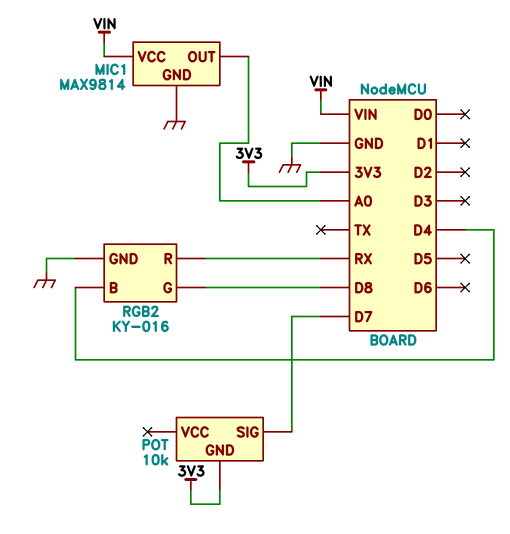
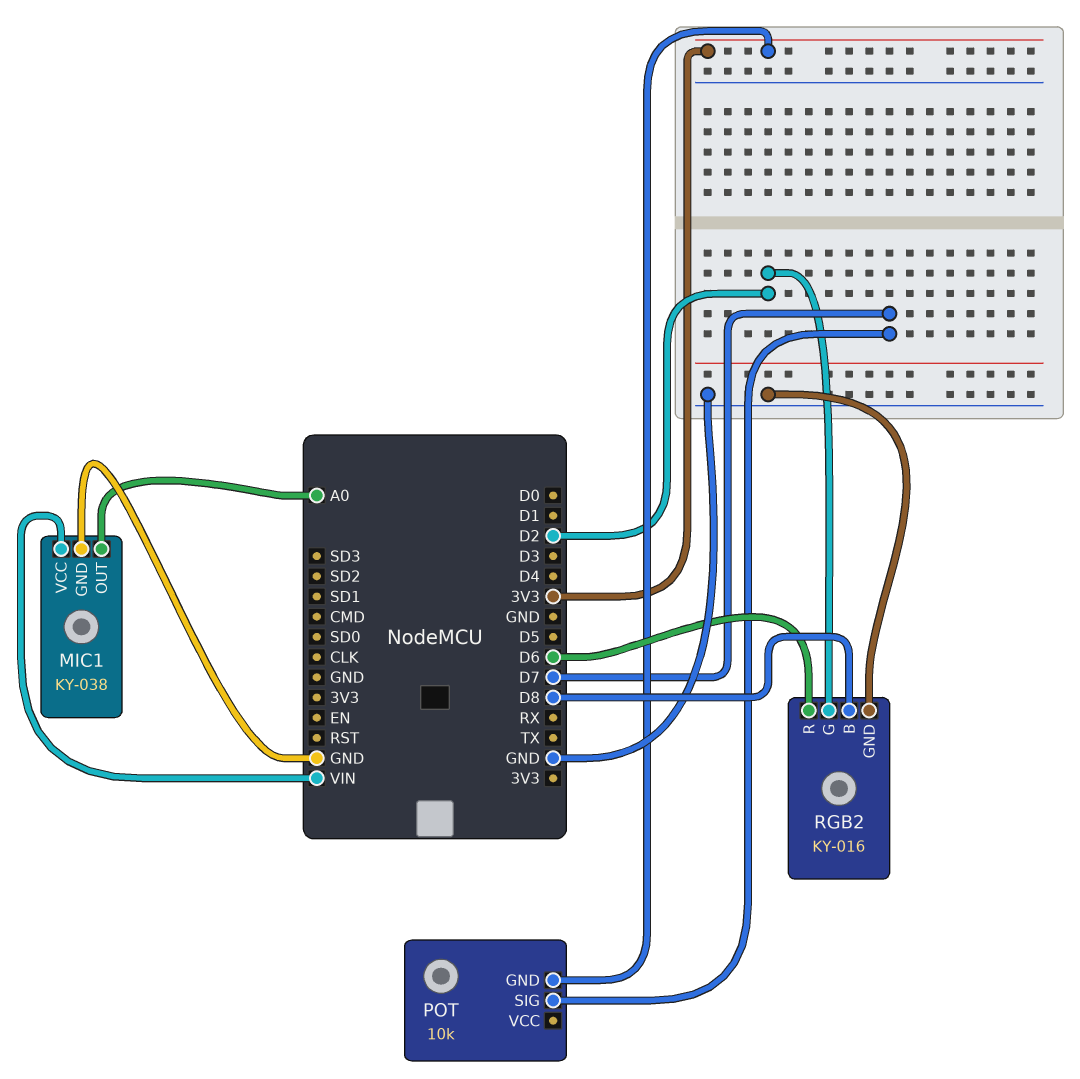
MIC1: MAX9814 -> KY-038
RGB2 pin B: D4 -> D8
RGB2 pin G: D8 -> D2
RGB2 pin R: RX -> D6

